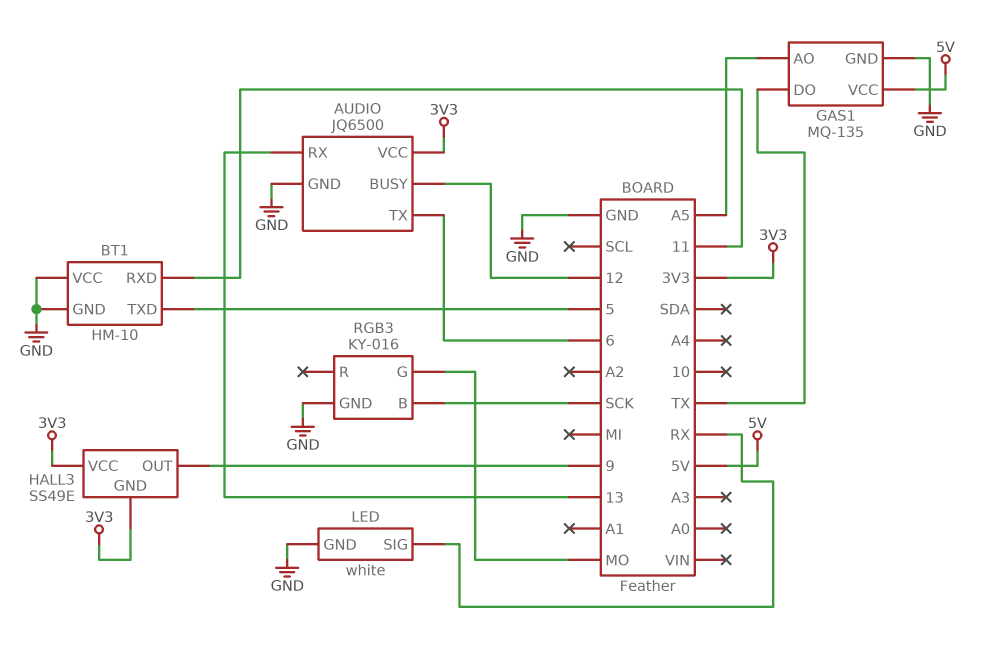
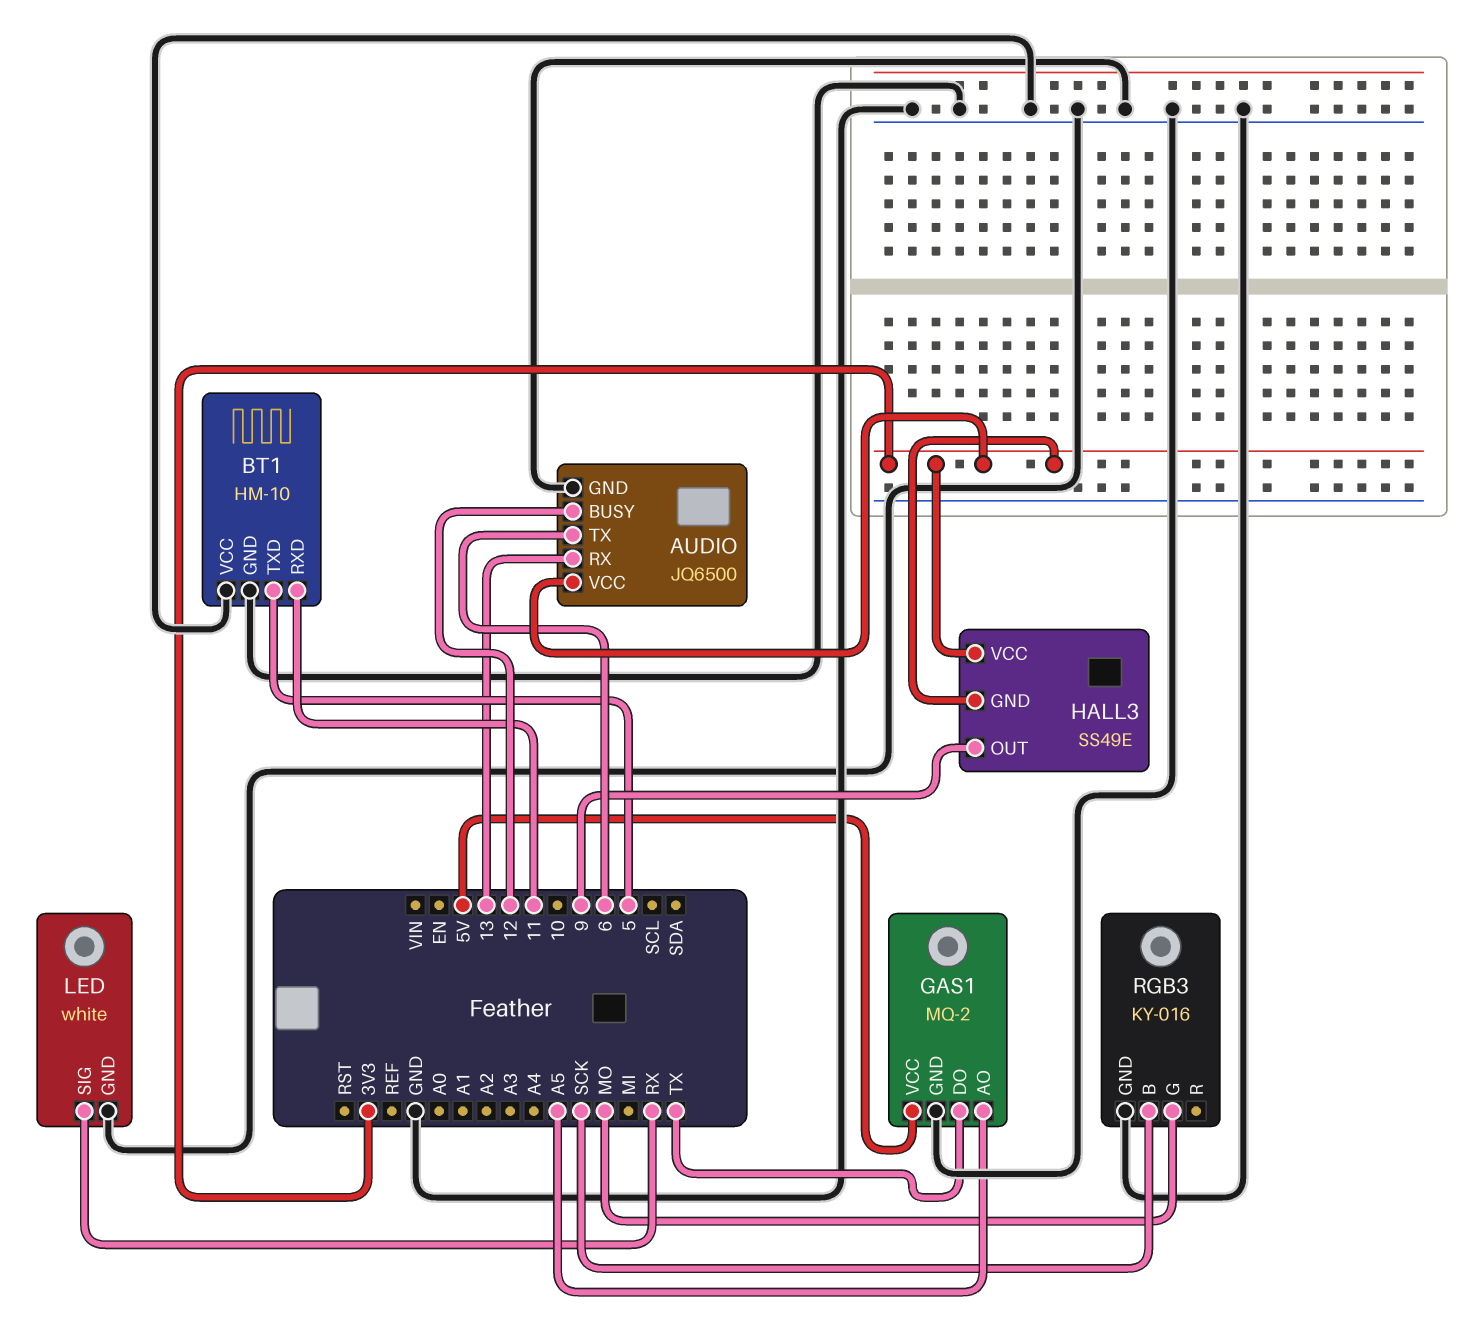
GAS1: MQ-135 -> MQ-2

